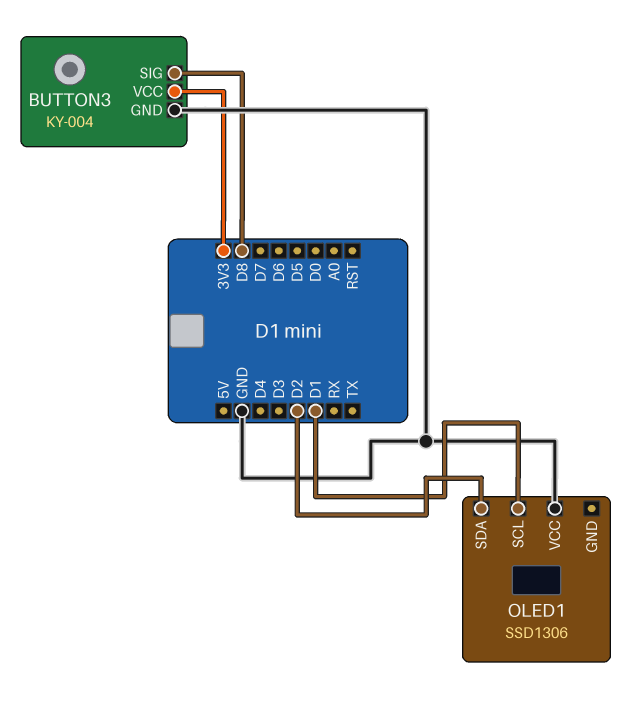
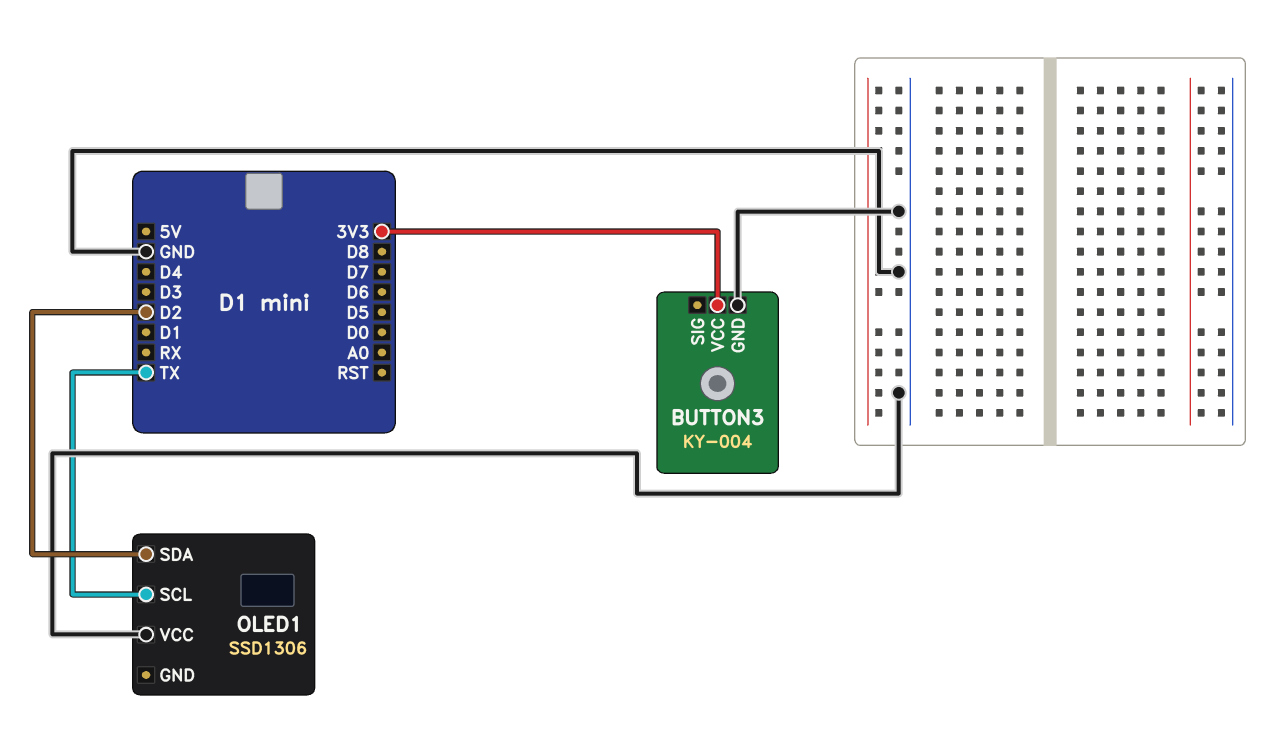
BUTTON3 pin SIG: D8 -> none
OLED1 pin SCL: D1 -> TX

